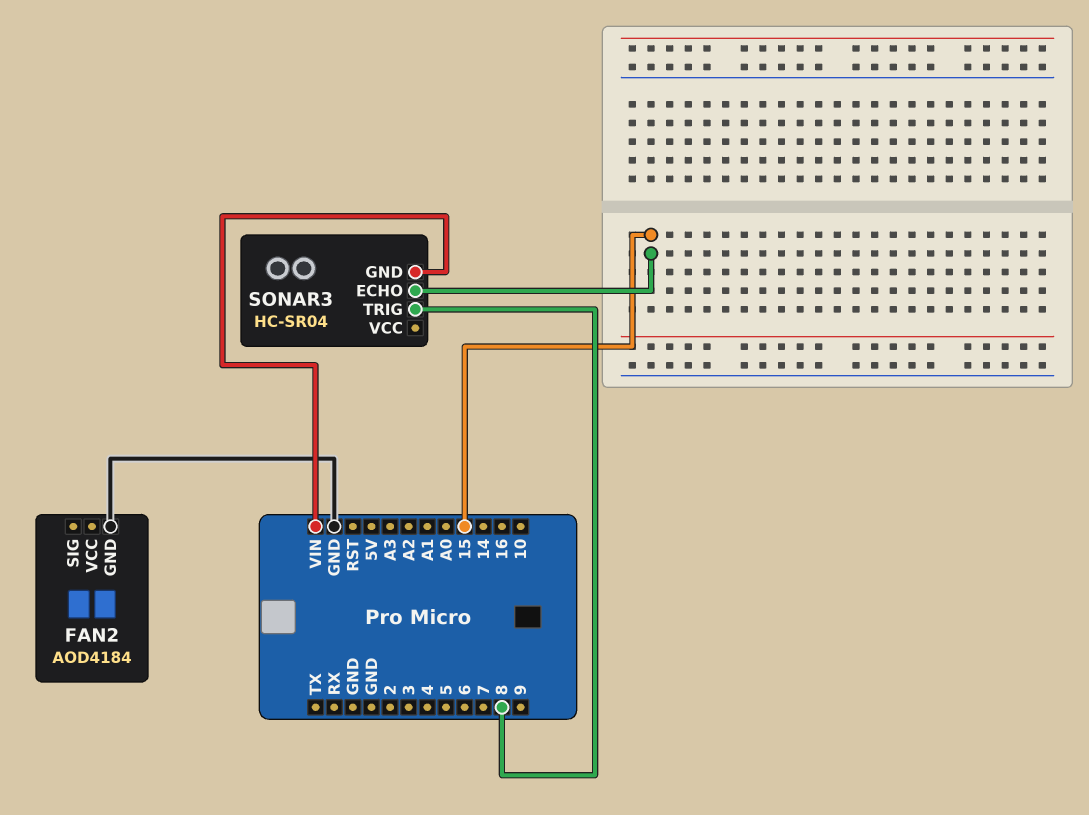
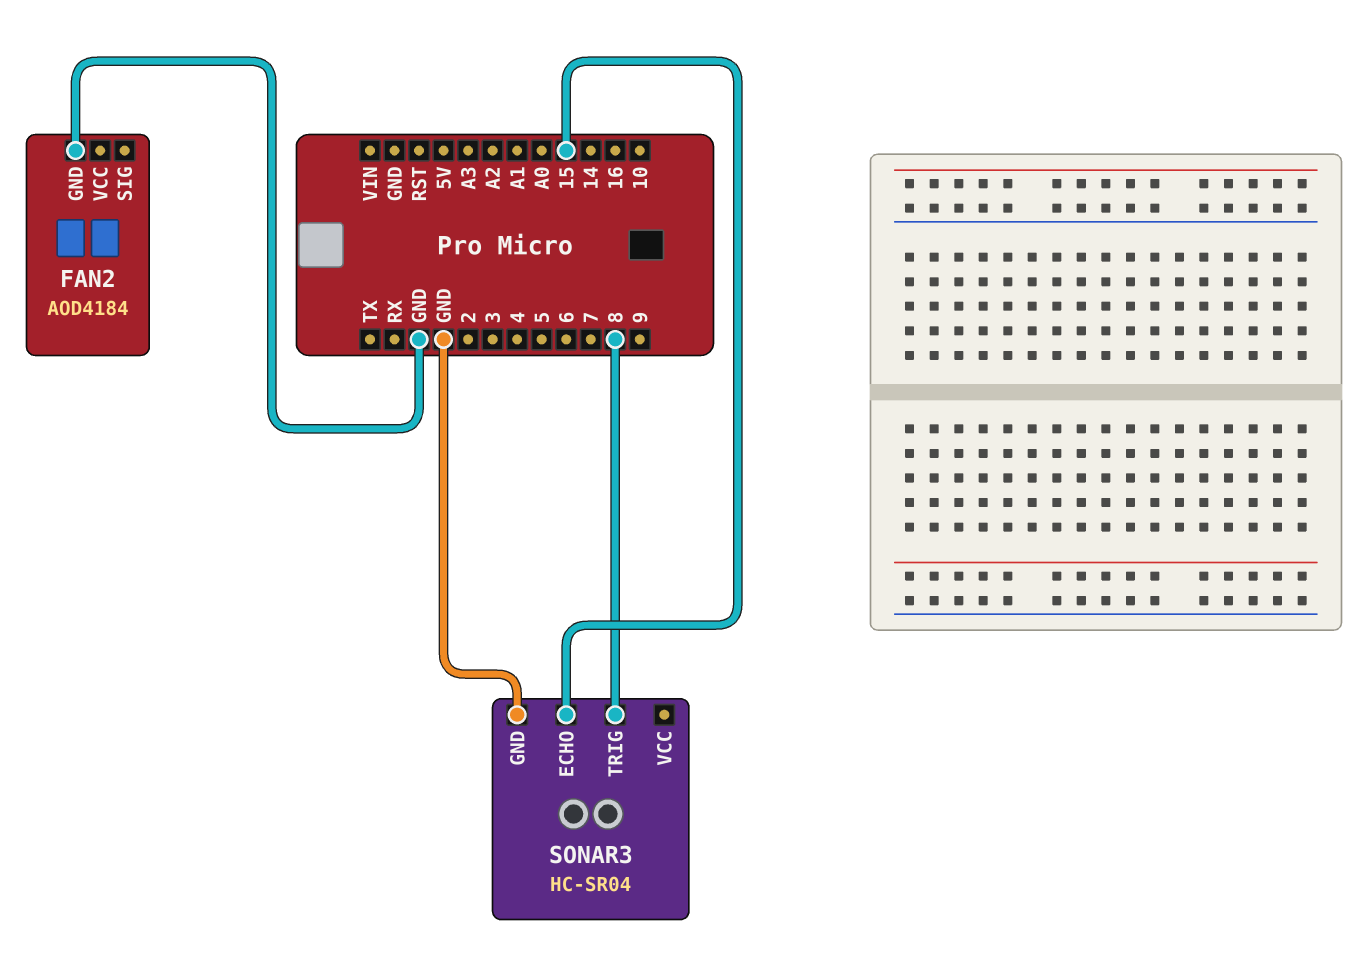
SONAR3 pin GND: VIN -> GND

